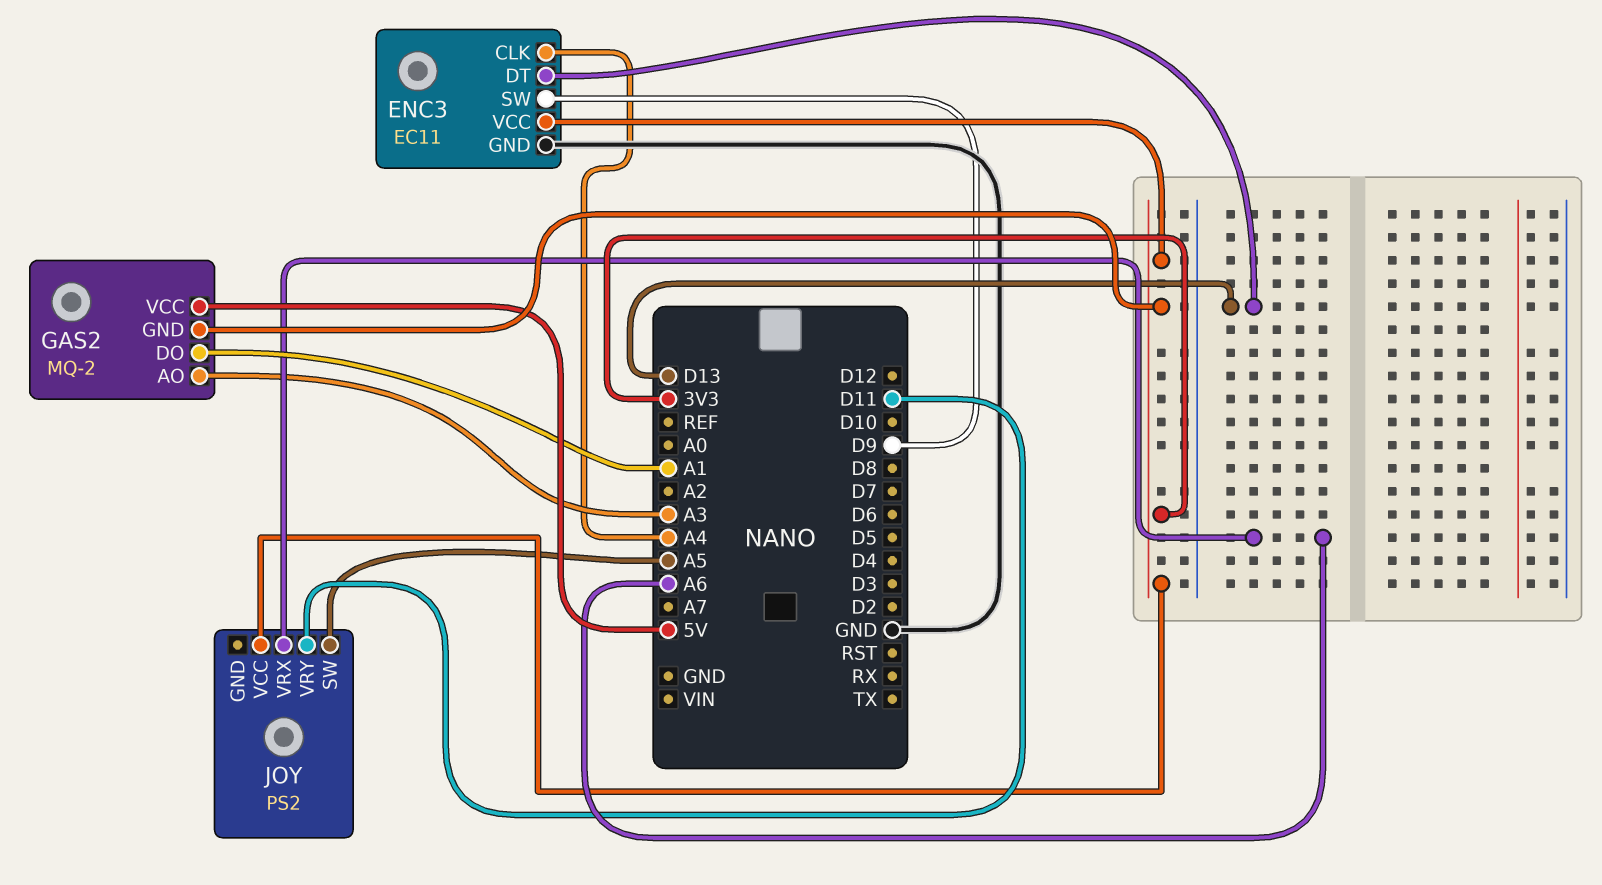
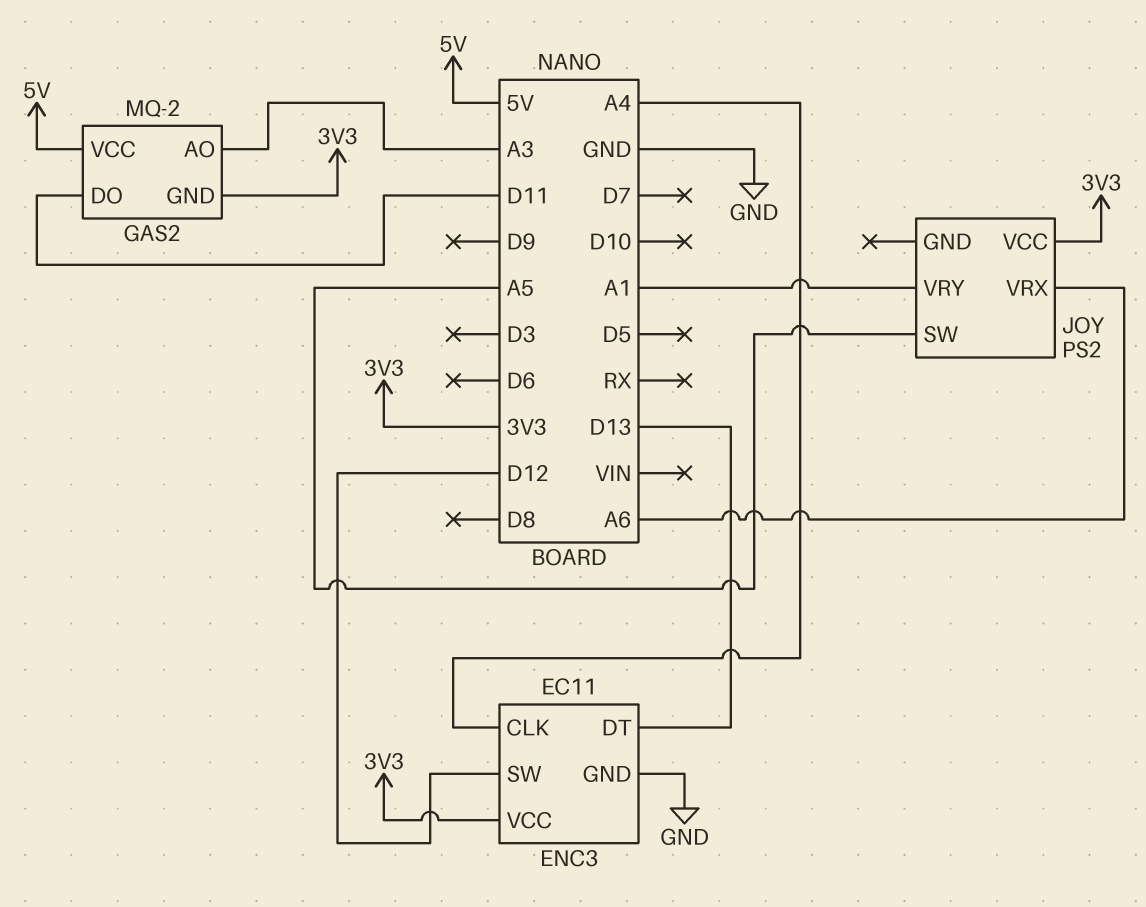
ENC3 pin SW: D9 -> D12
GAS2 pin DO: A1 -> D11
JOY pin VRY: D11 -> A1

